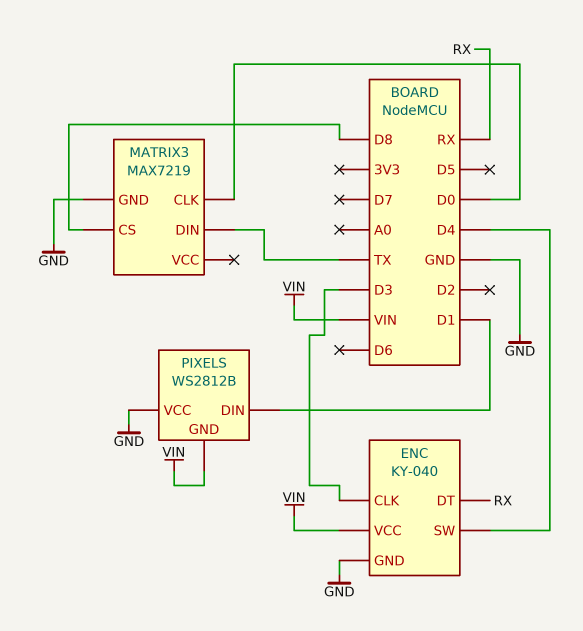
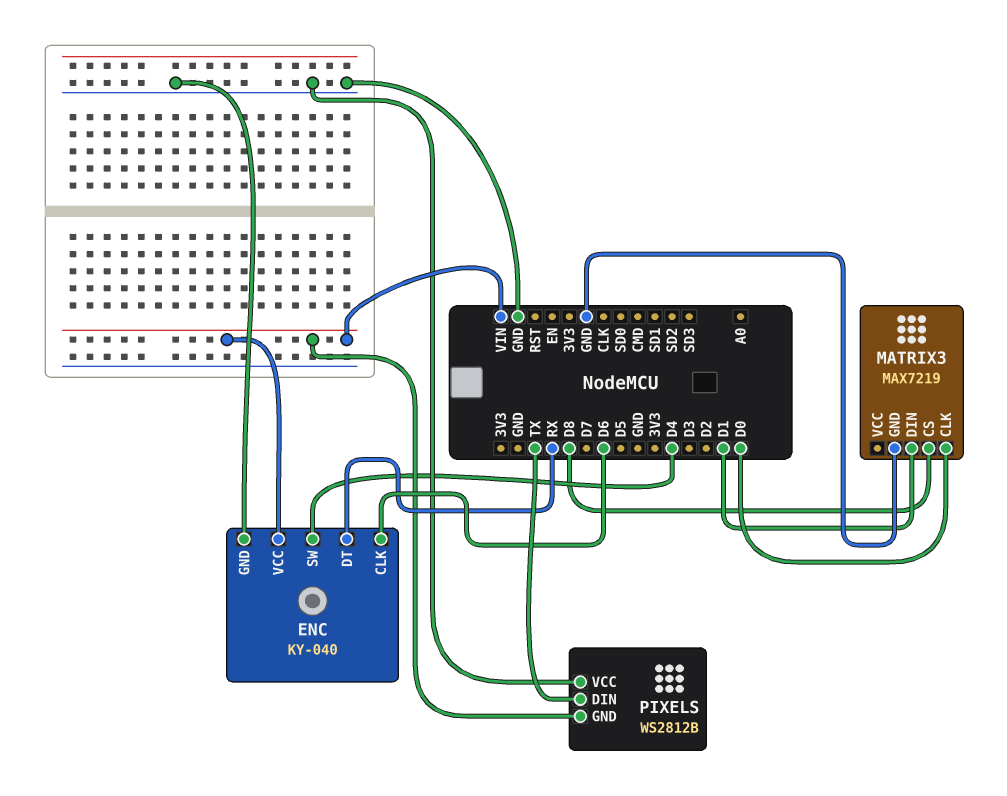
ENC pin CLK: D3 -> D6
MATRIX3 pin DIN: TX -> D1
PIXELS pin DIN: D1 -> TX

